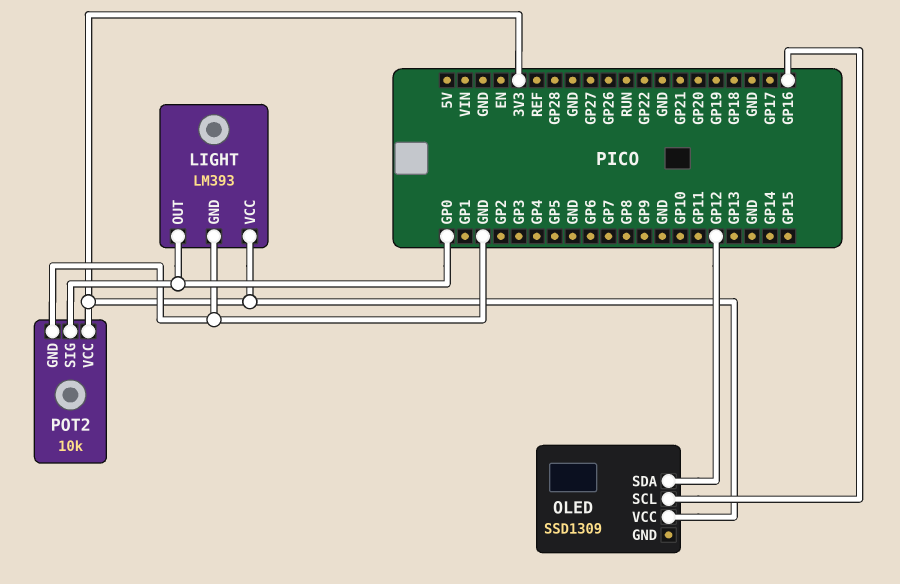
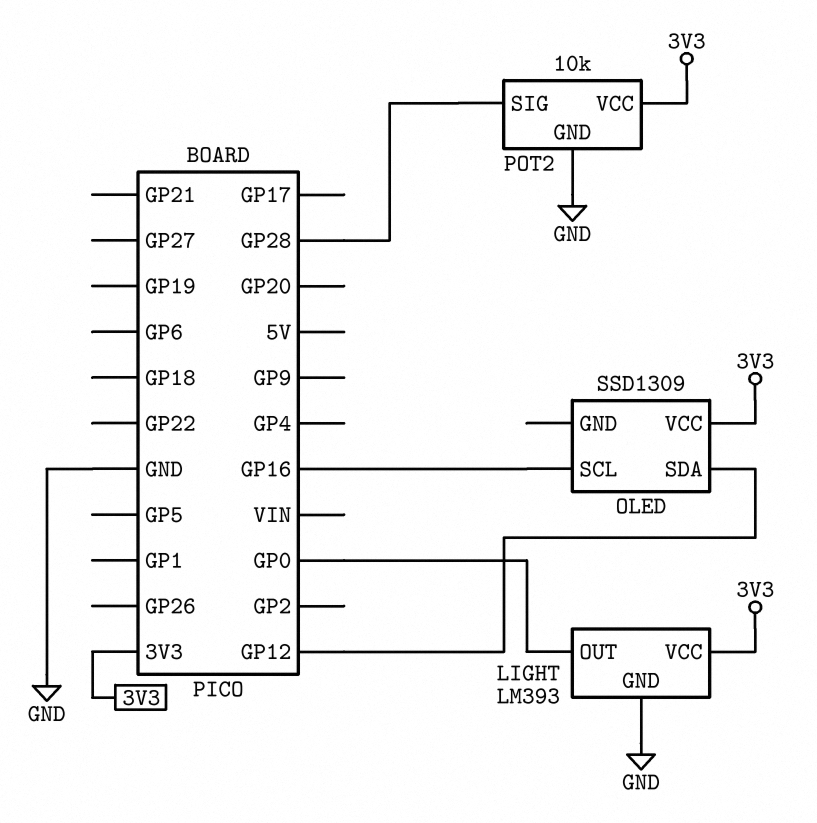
POT2 pin SIG: GP0 -> GP28

